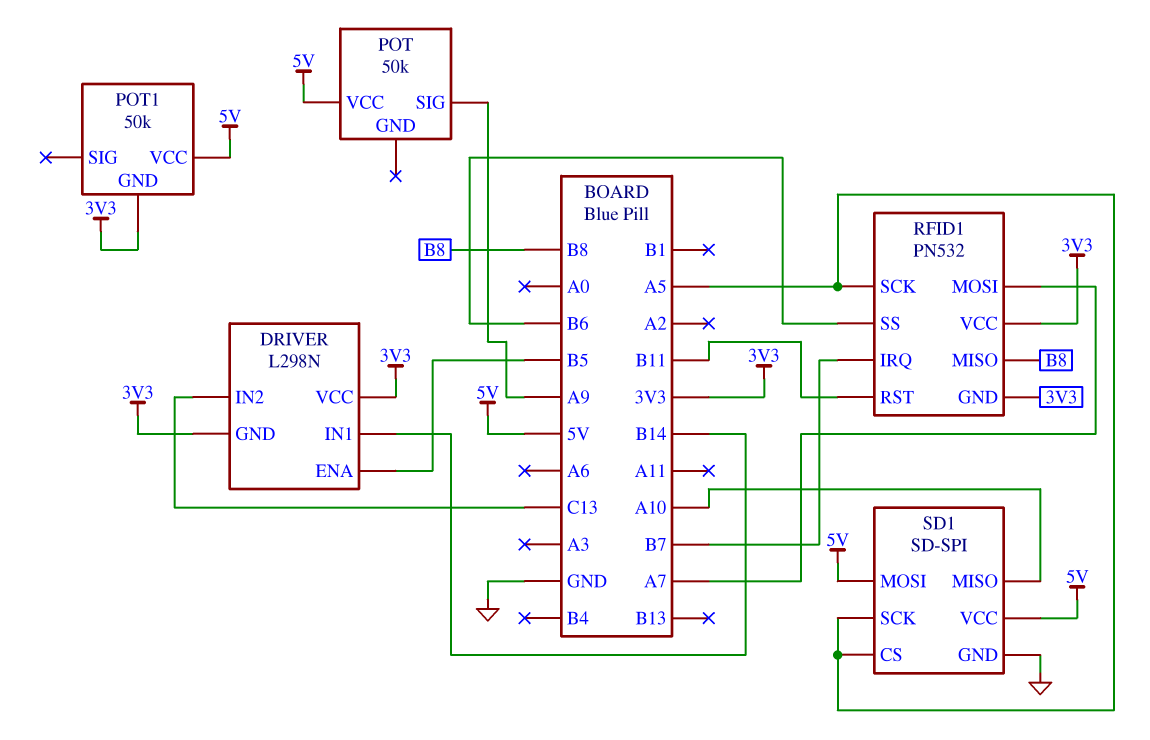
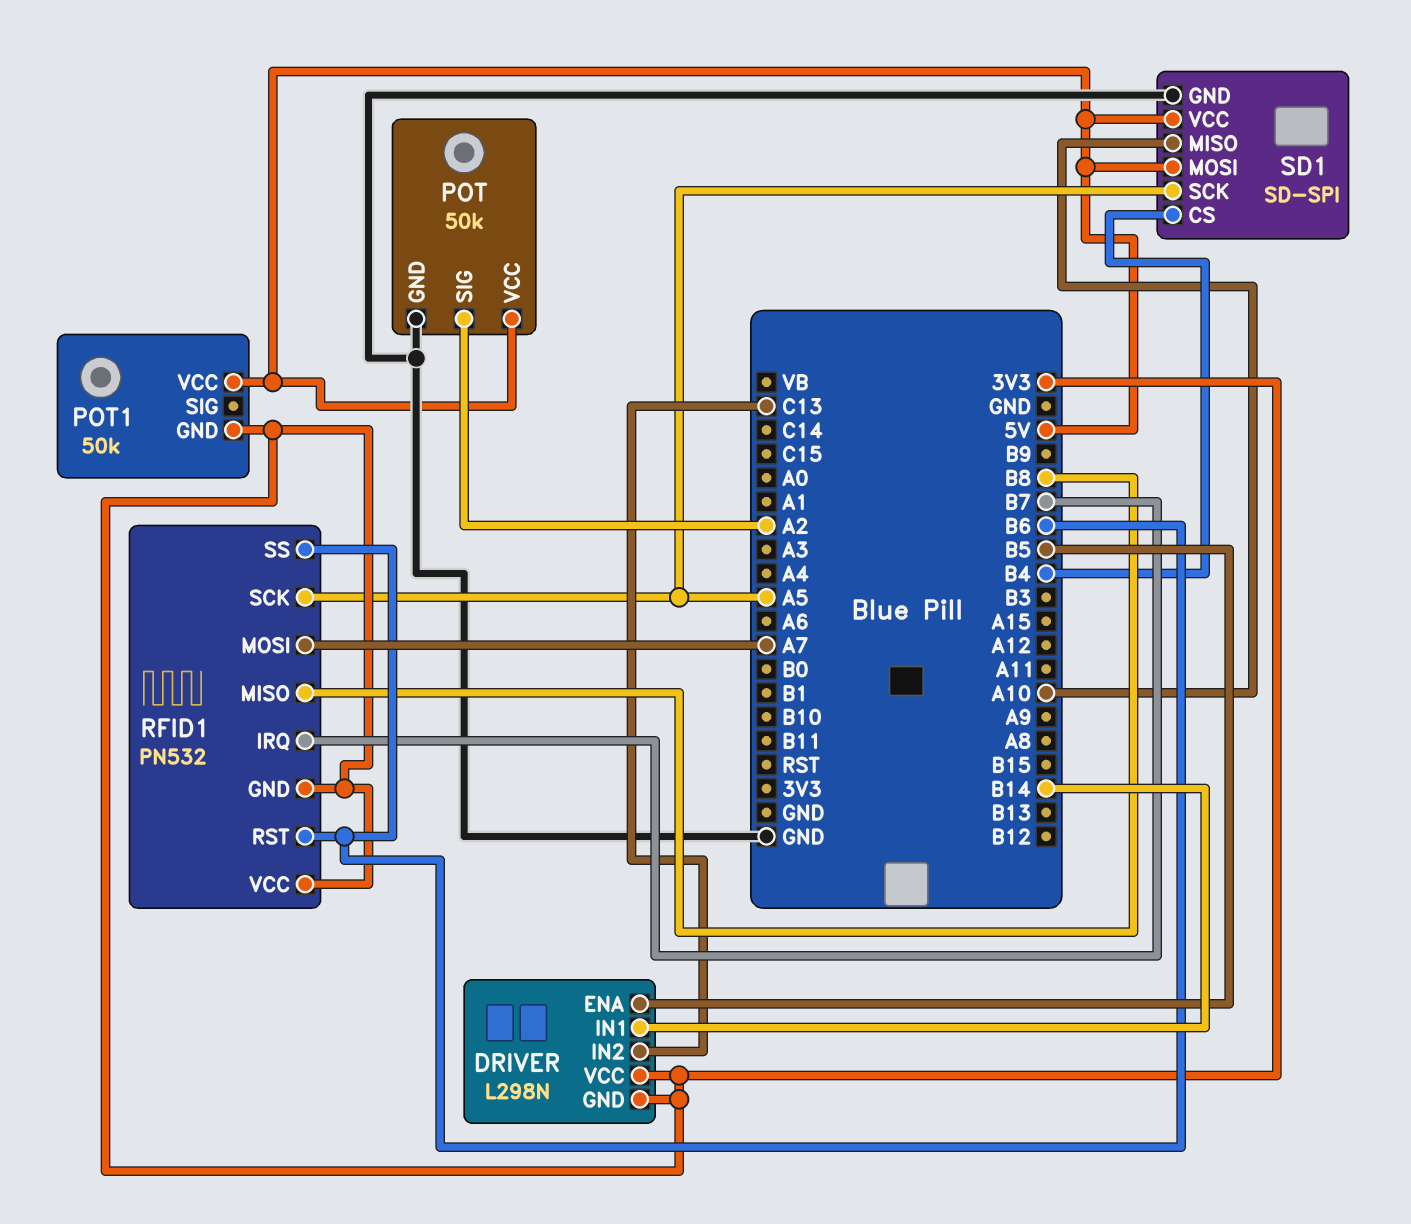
POT pin GND: none -> GND
POT pin SIG: A9 -> A2
RFID1 pin RST: B11 -> B6
SD1 pin CS: A5 -> B4

